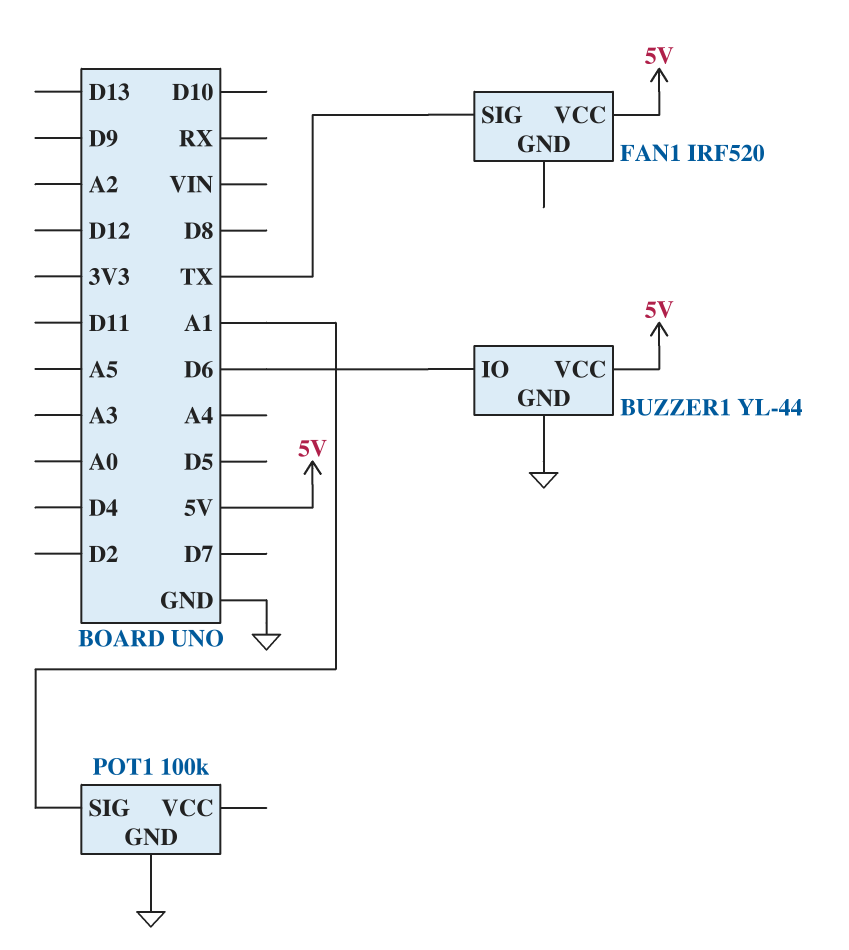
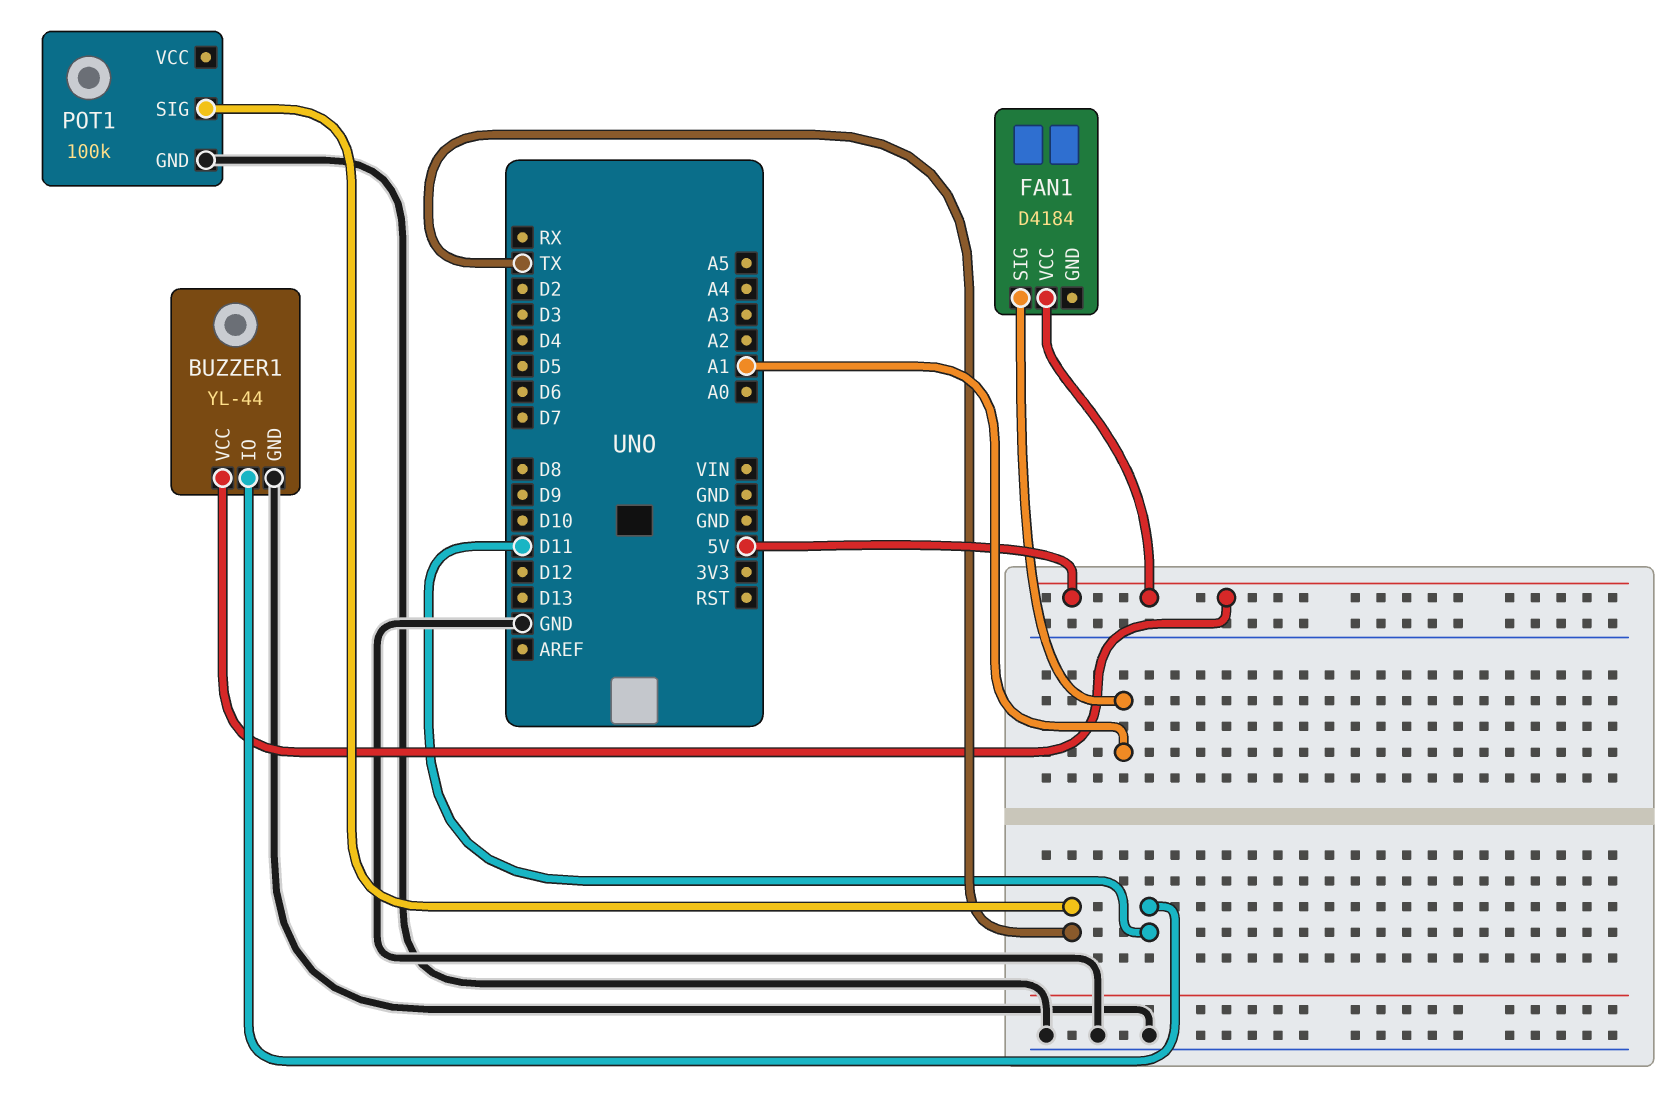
BUZZER1 pin IO: D6 -> D11
FAN1: IRF520 -> D4184
FAN1 pin SIG: TX -> A1
POT1 pin SIG: A1 -> TX

